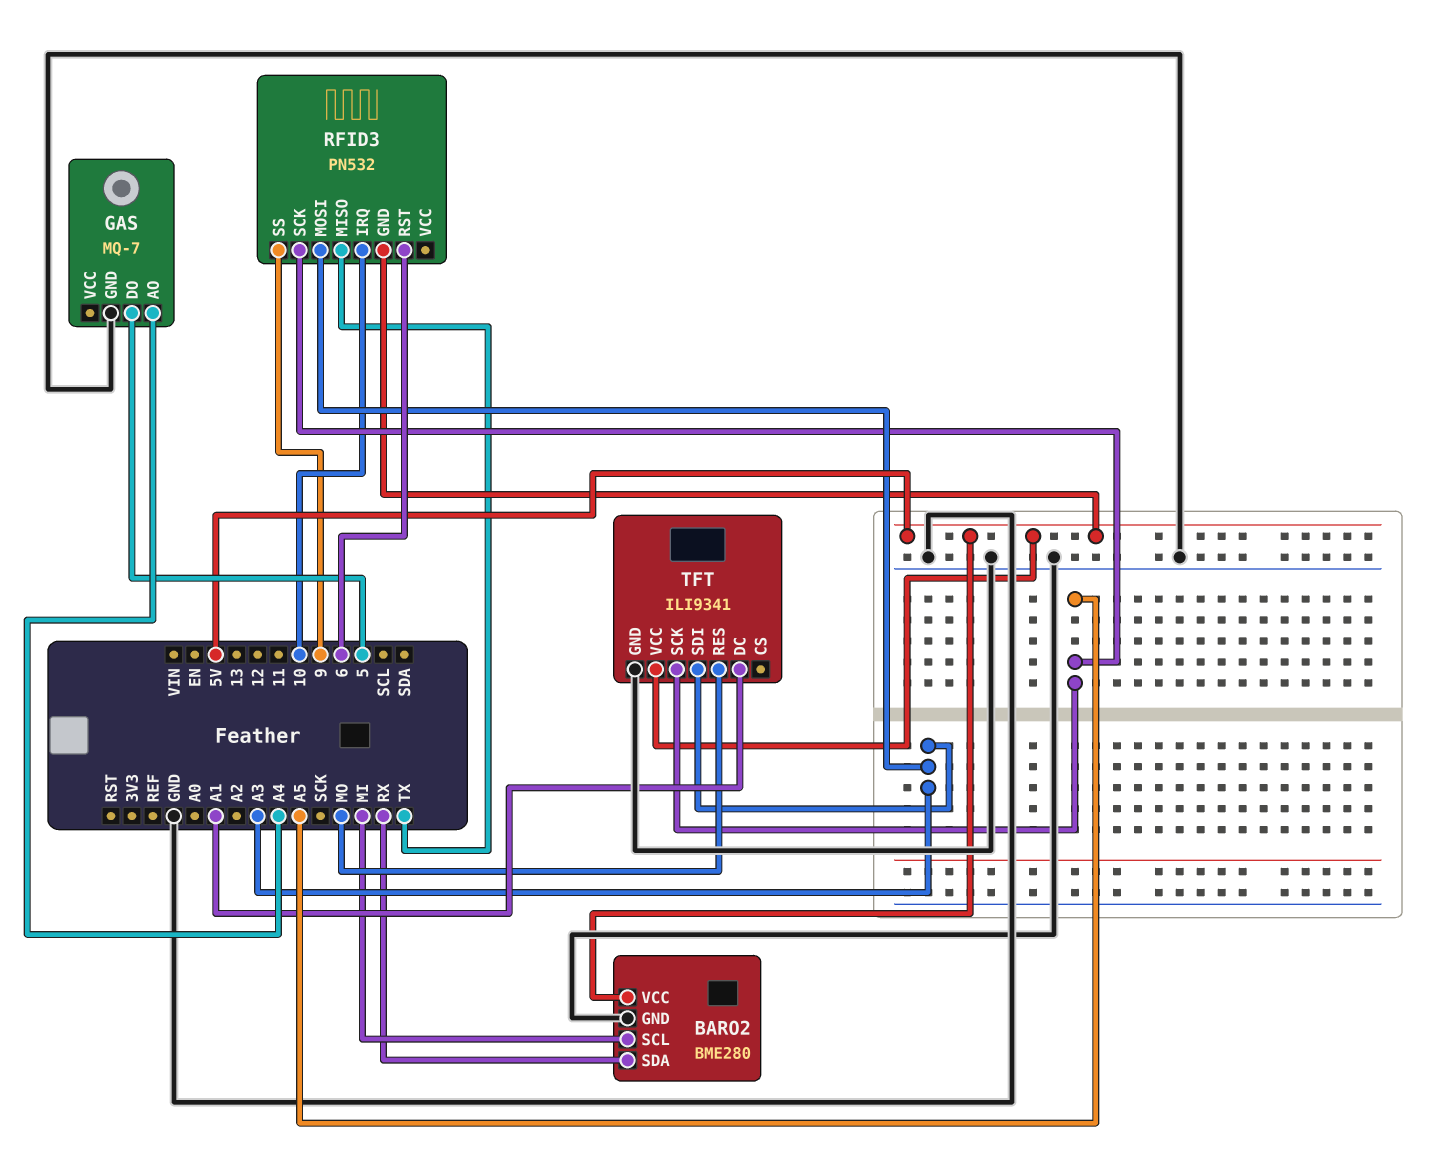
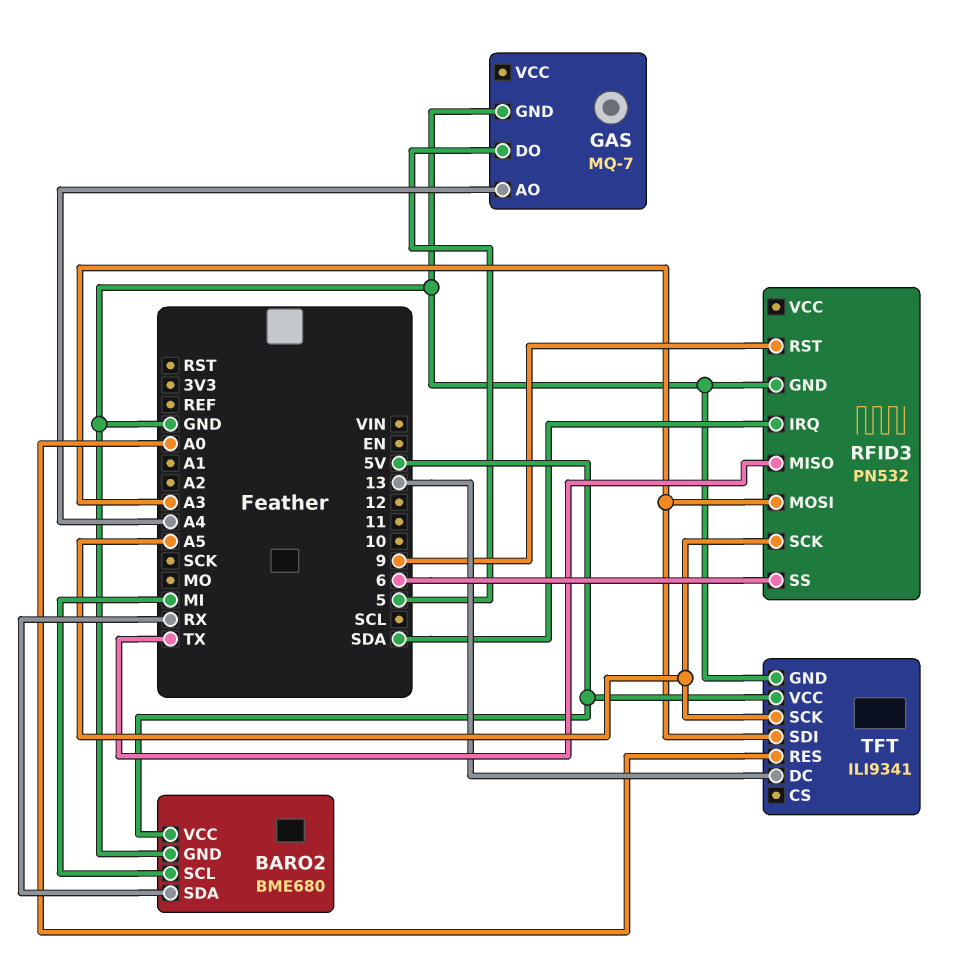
BARO2: BME280 -> BME680
RFID3 pin GND: 5V -> GND
RFID3 pin IRQ: 10 -> SDA
RFID3 pin RST: 6 -> 9
RFID3 pin SS: 9 -> 6
TFT pin DC: A1 -> 13
TFT pin RES: MO -> A0

